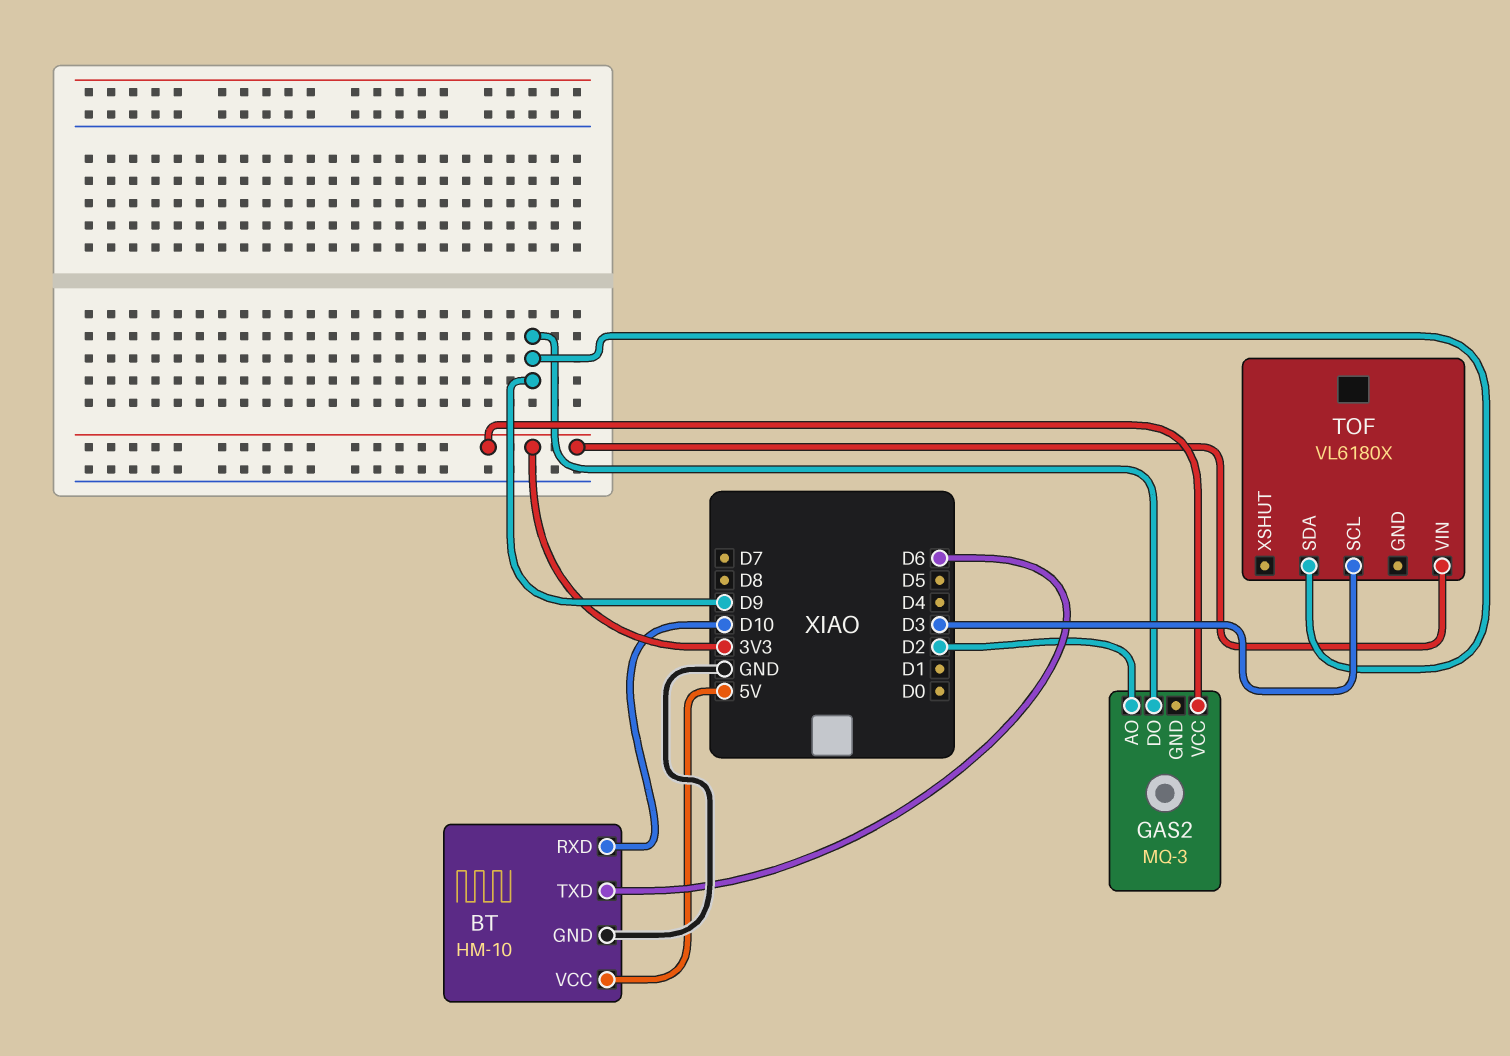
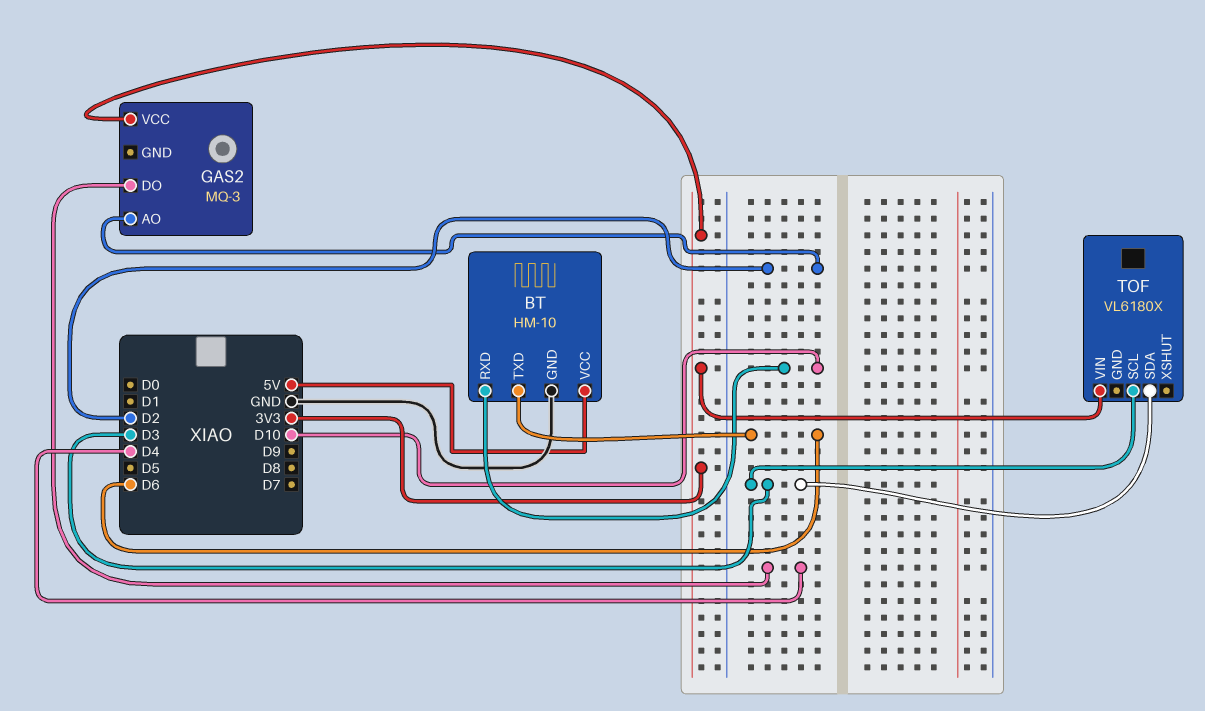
GAS2 pin DO: D9 -> D4
TOF pin SDA: D9 -> D3

